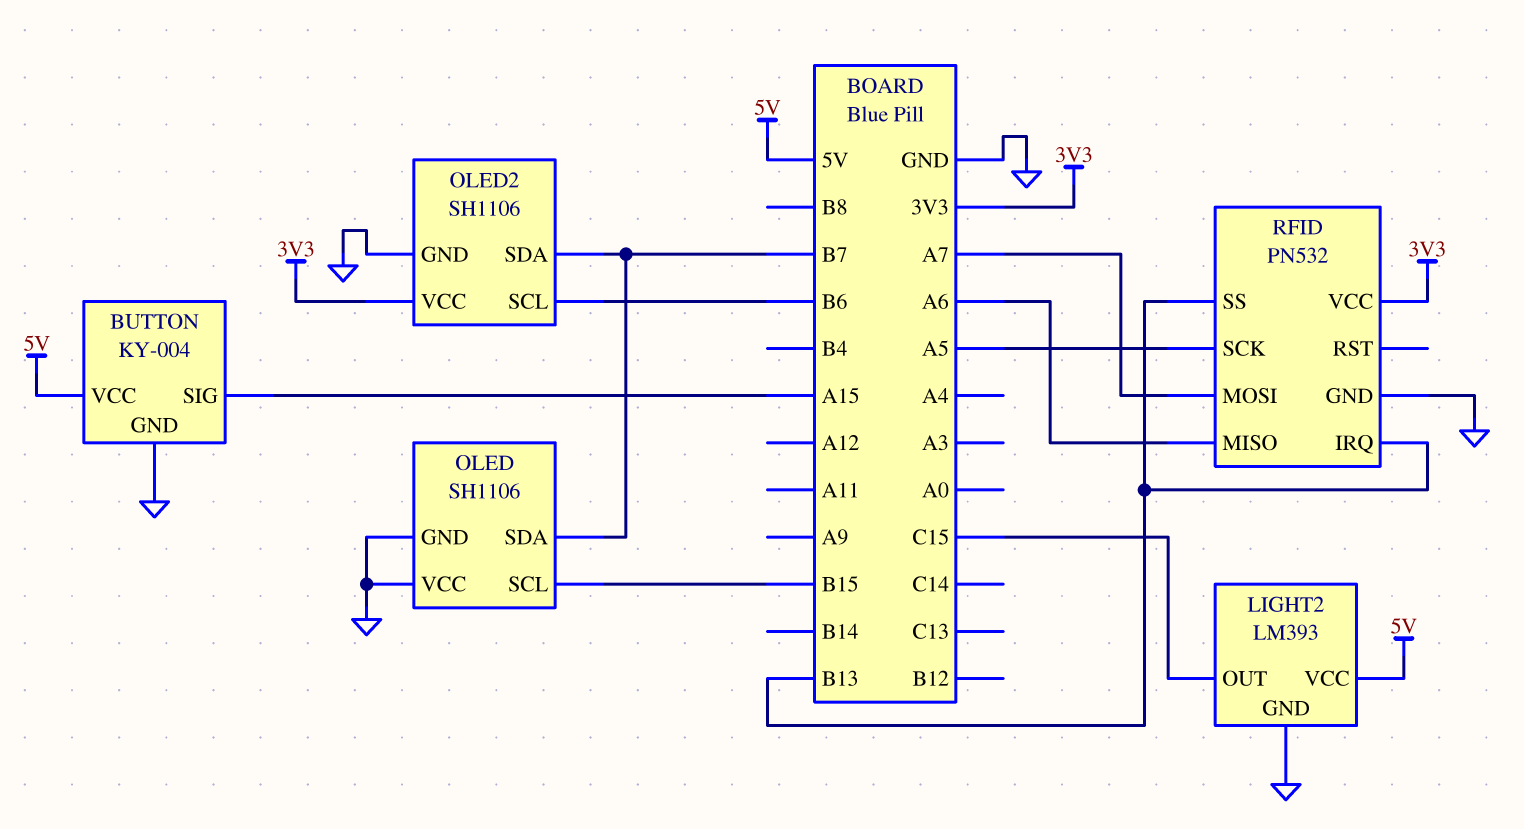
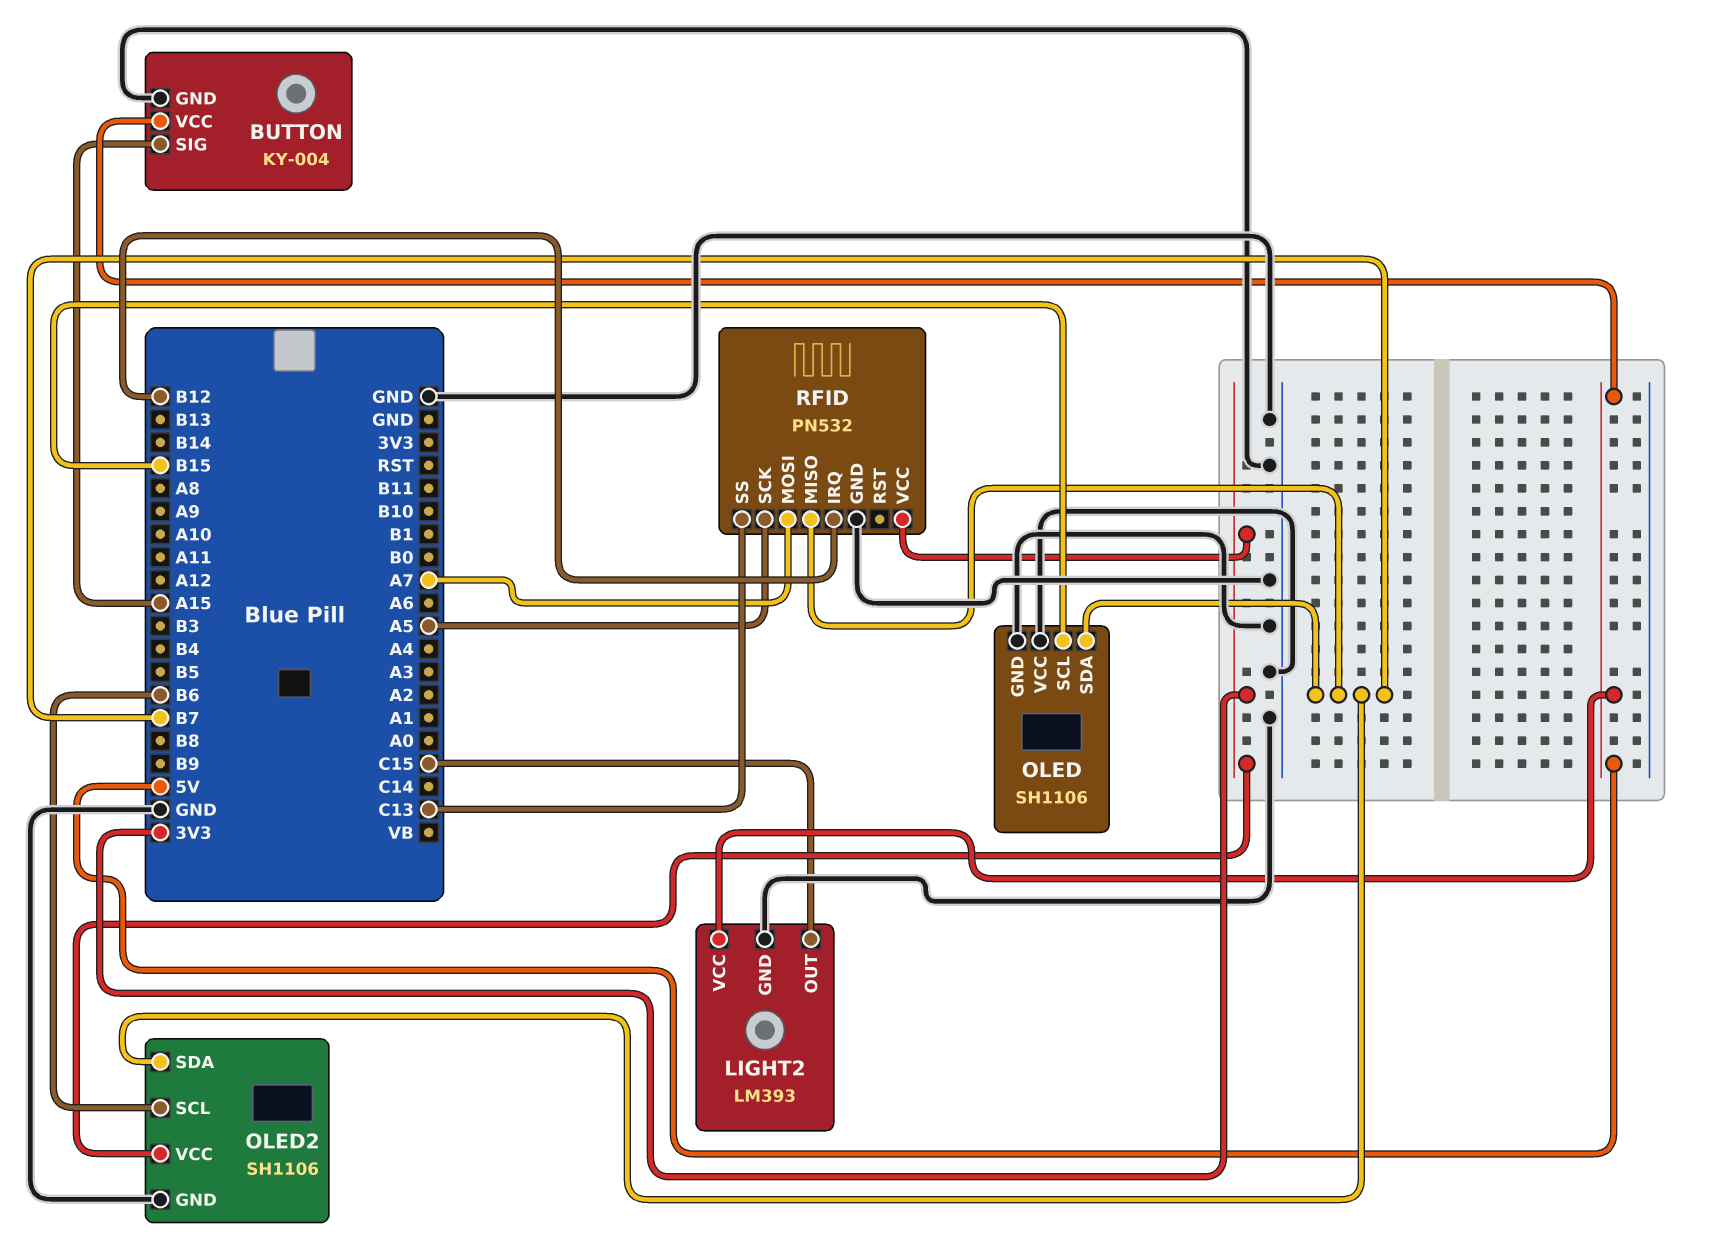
RFID pin IRQ: B13 -> B12
RFID pin MISO: A6 -> B7
RFID pin SS: B13 -> C13

